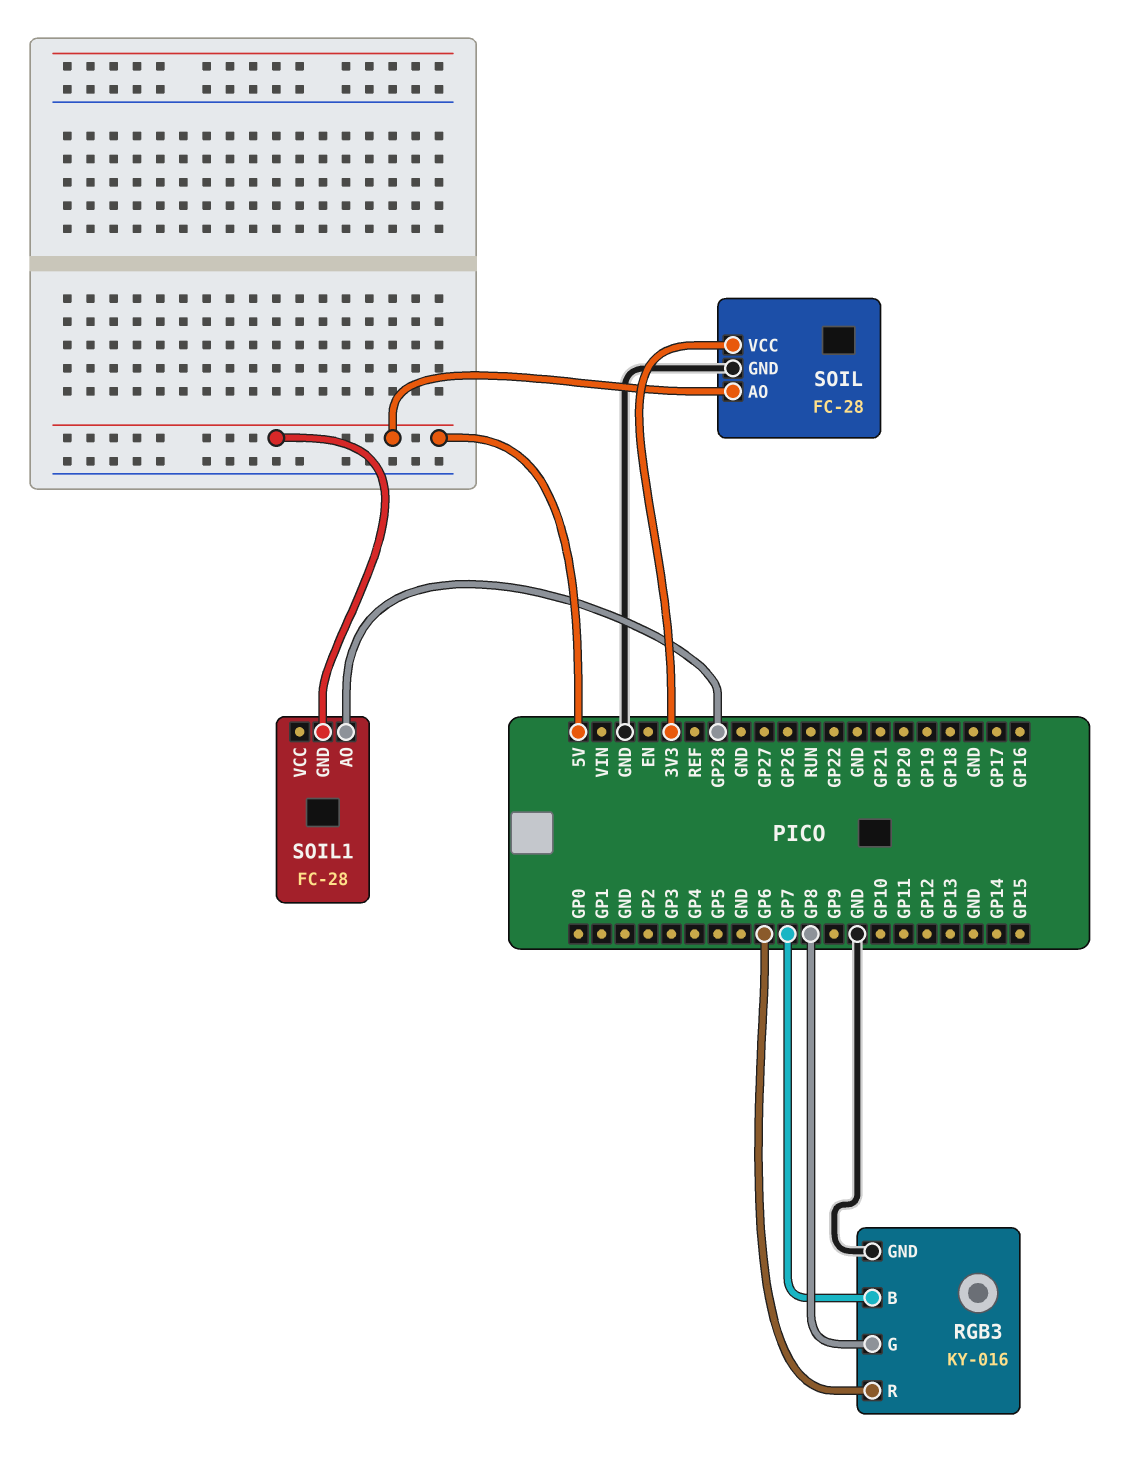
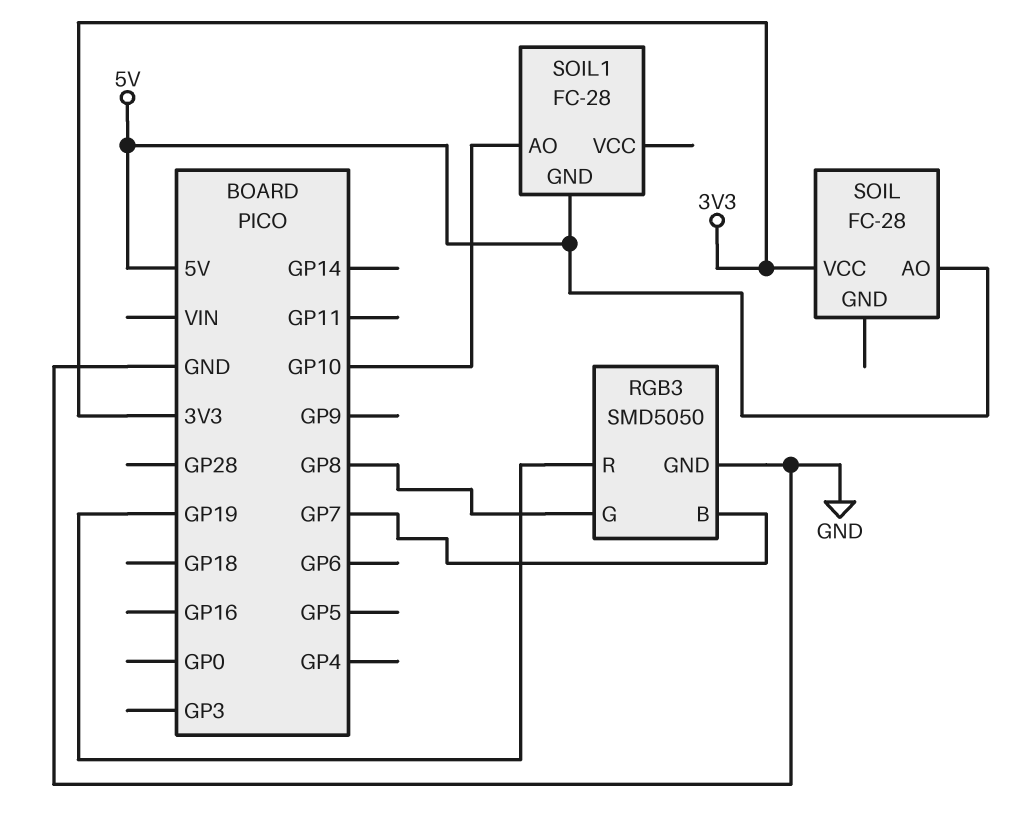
RGB3: KY-016 -> SMD5050
RGB3 pin R: GP6 -> GP19
SOIL pin GND: GND -> none
SOIL1 pin AO: GP28 -> GP10

